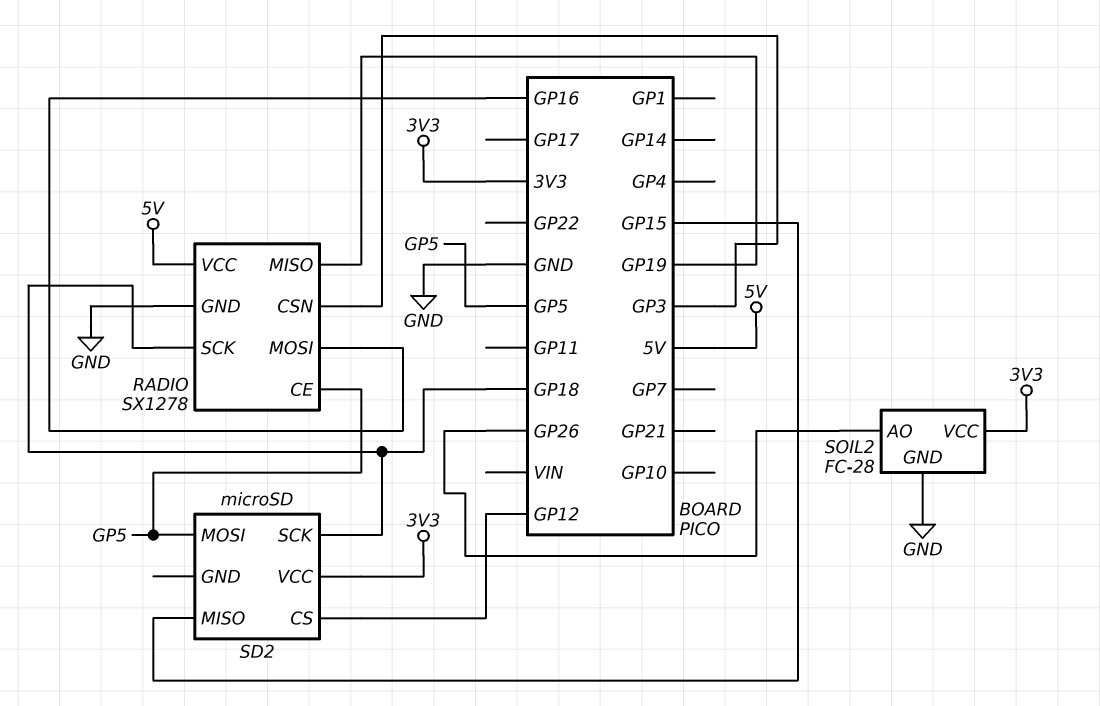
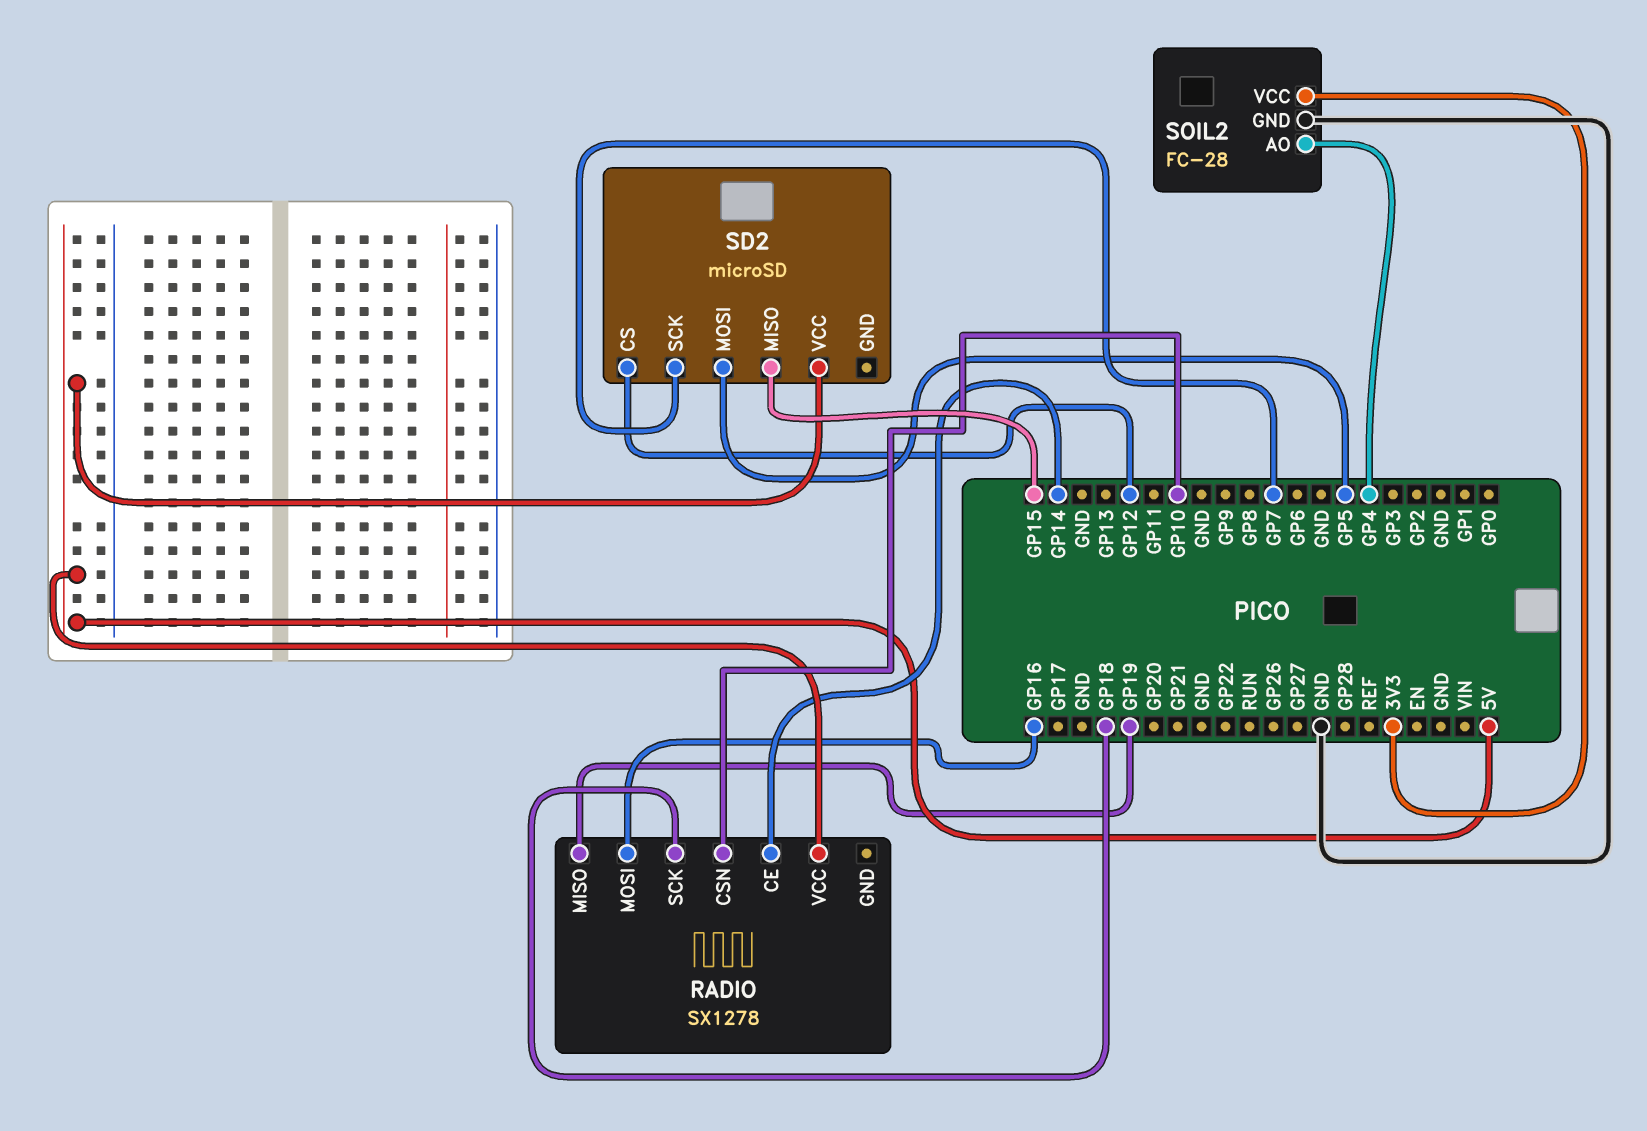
RADIO pin CE: GP5 -> GP14
RADIO pin CSN: GP3 -> GP10
RADIO pin GND: GND -> none
SD2 pin SCK: GP18 -> GP7
SD2 pin VCC: 3V3 -> 5V
SOIL2 pin AO: GP26 -> GP4

